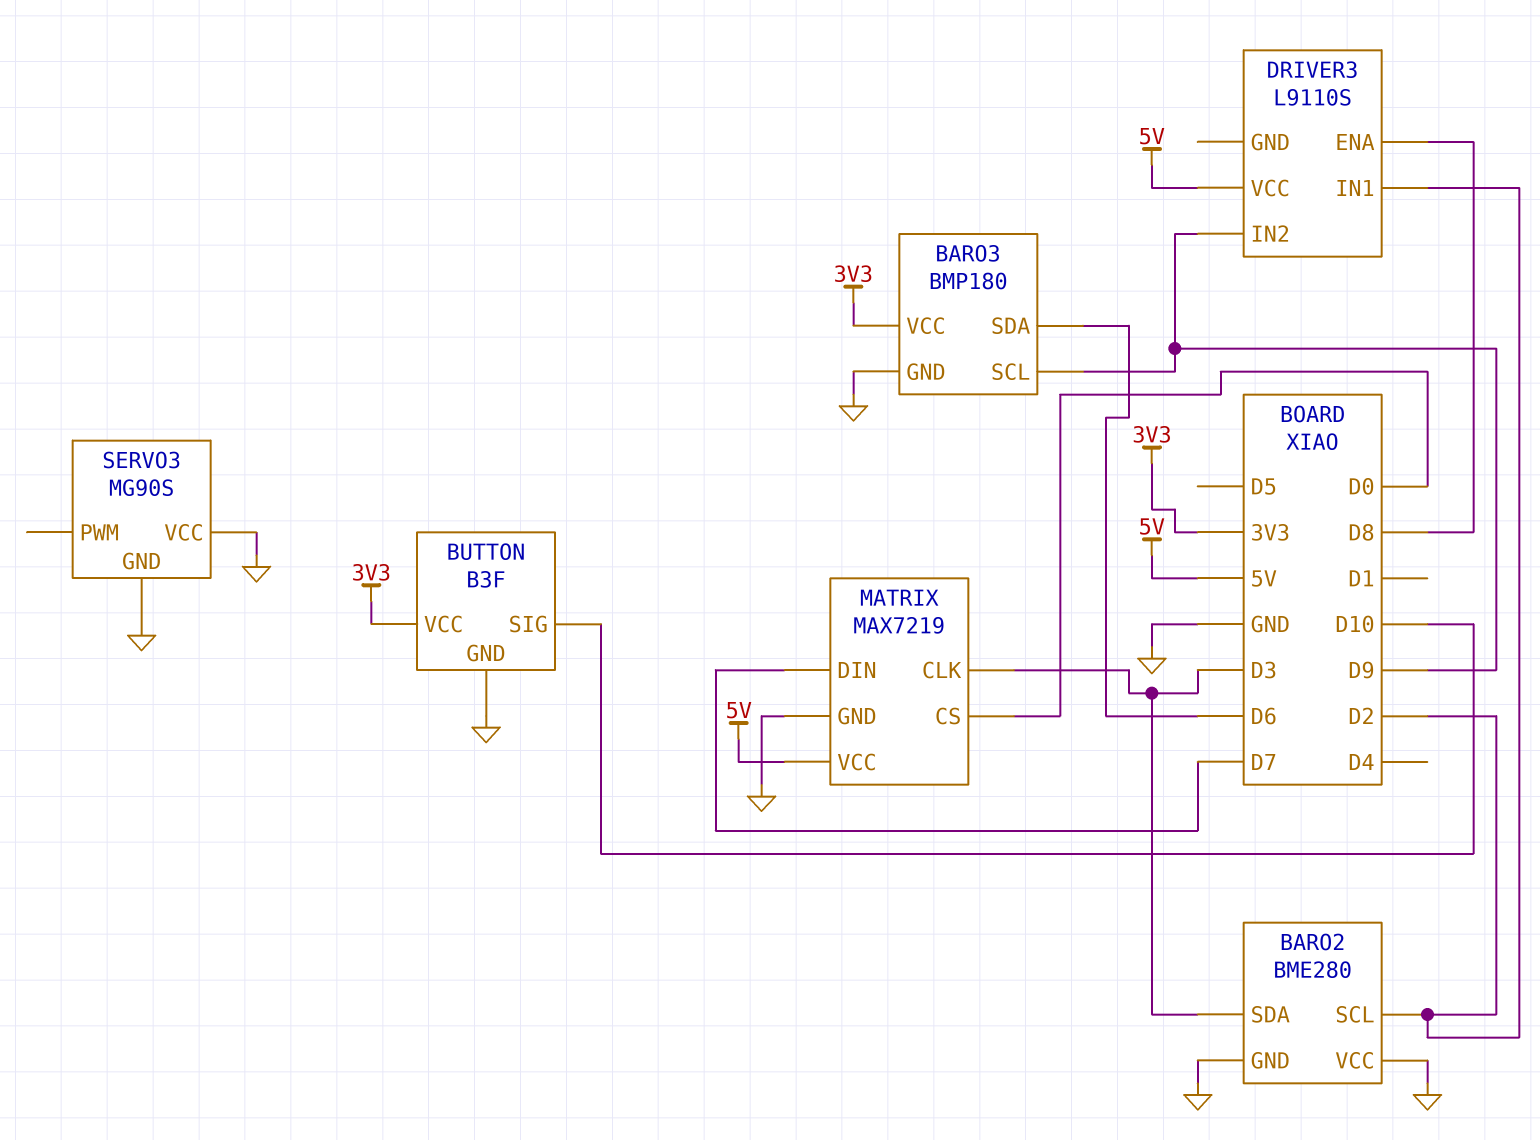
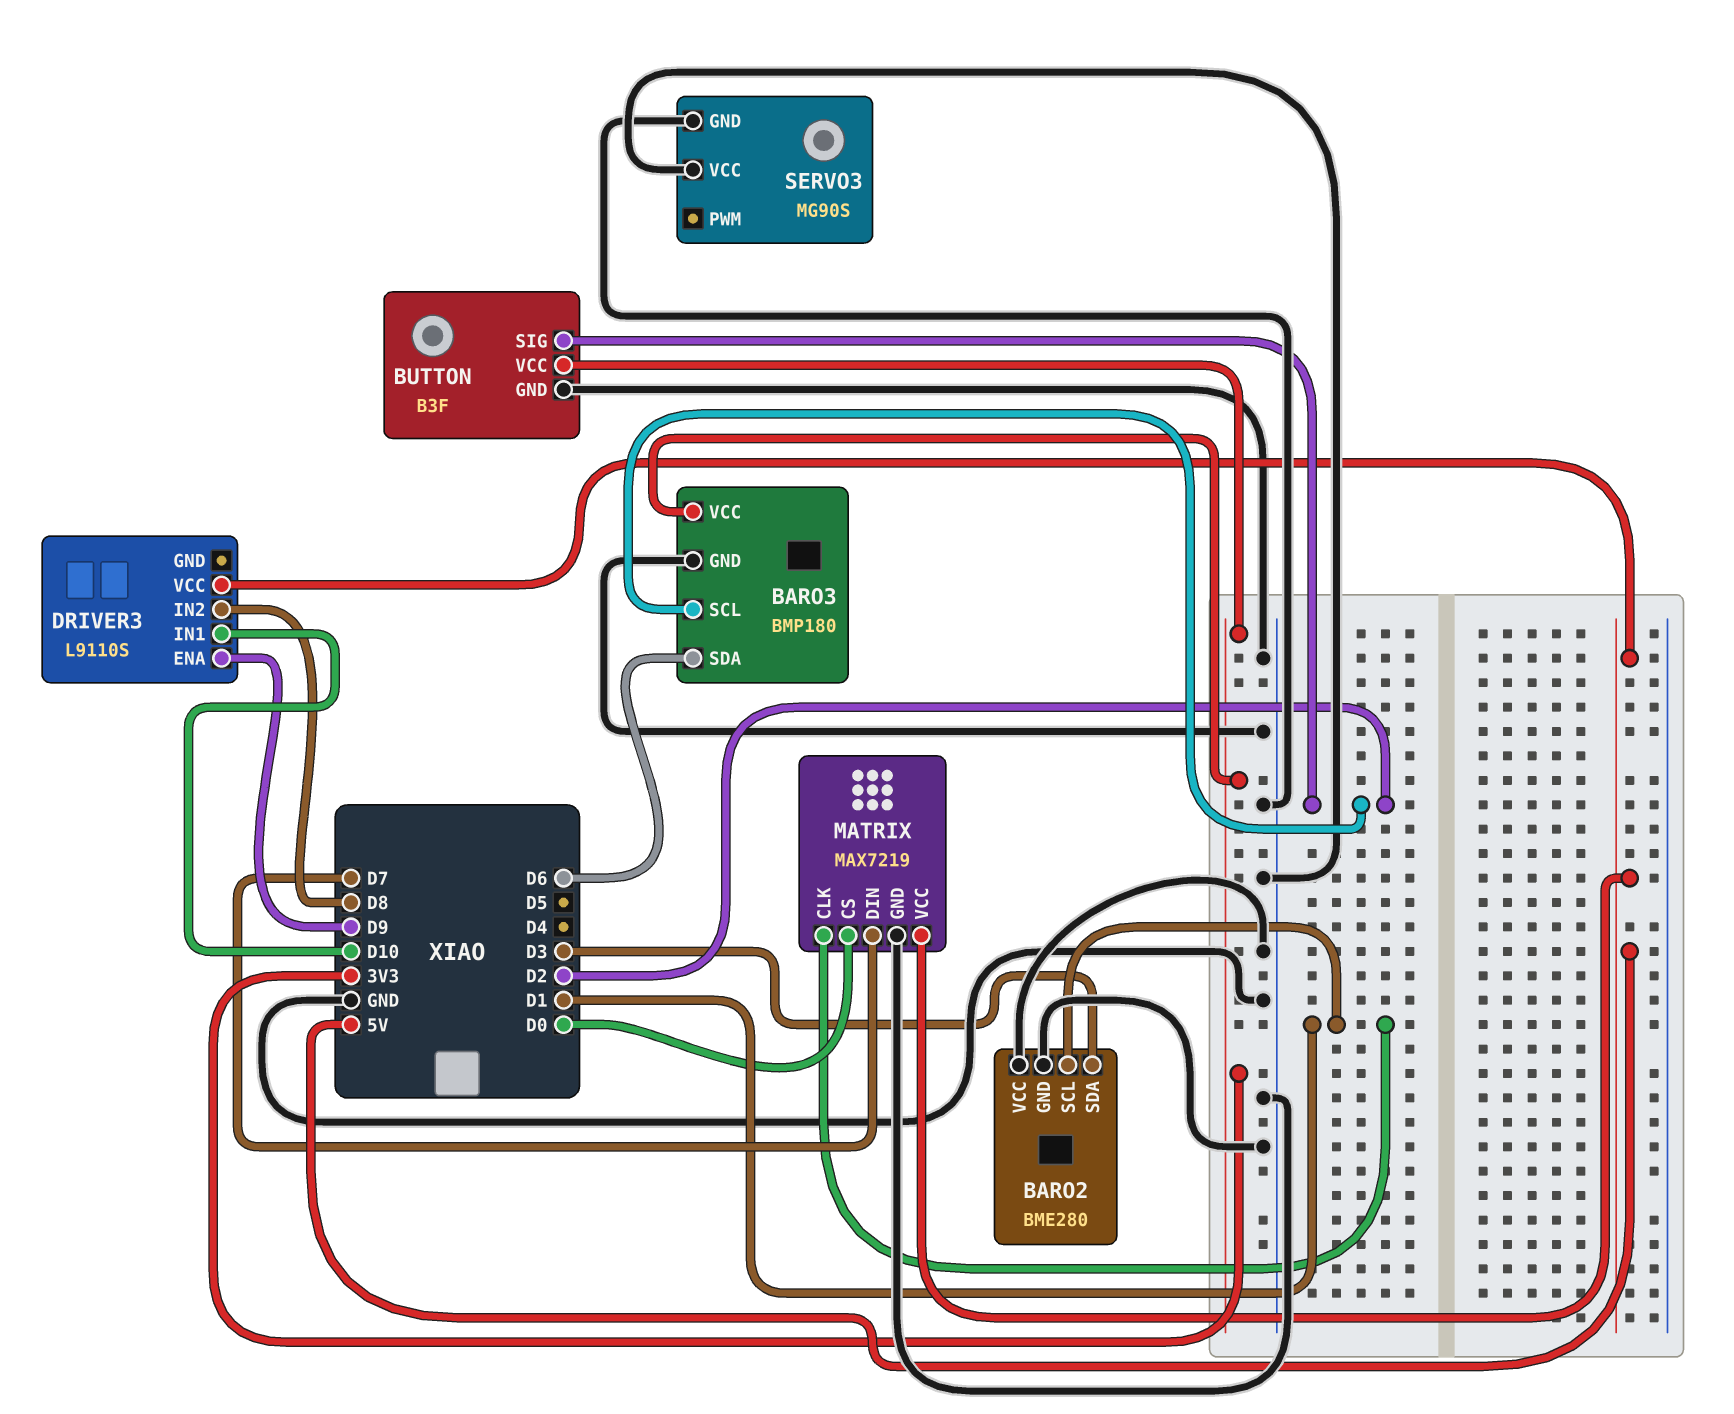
BARO2 pin SCL: D2 -> D1
BARO3 pin SCL: D9 -> D2
BUTTON pin SIG: D10 -> D2
DRIVER3 pin ENA: D8 -> D9
DRIVER3 pin IN1: D2 -> D10
DRIVER3 pin IN2: D9 -> D8
MATRIX pin CLK: D3 -> D1

